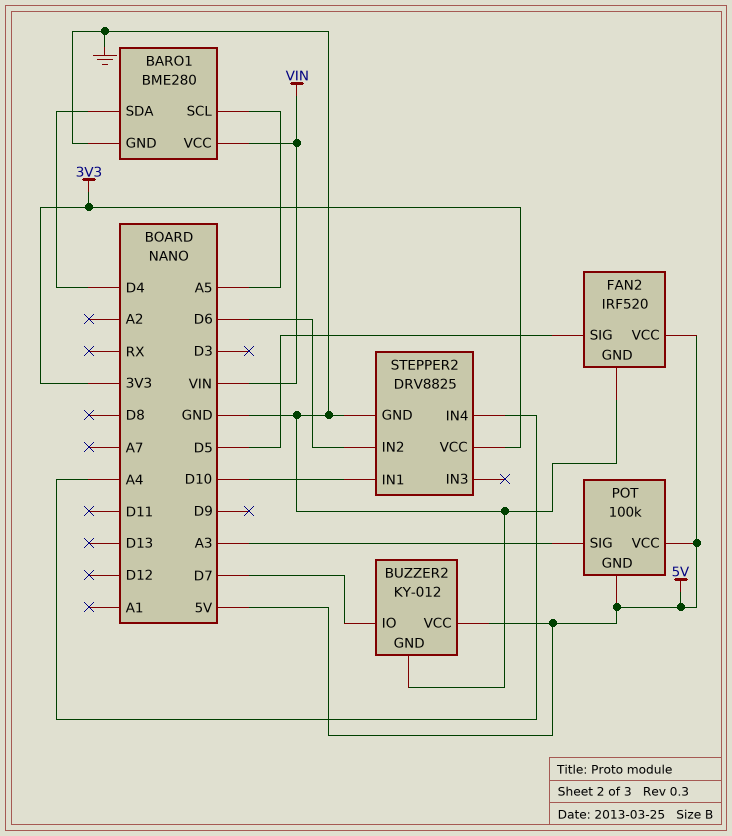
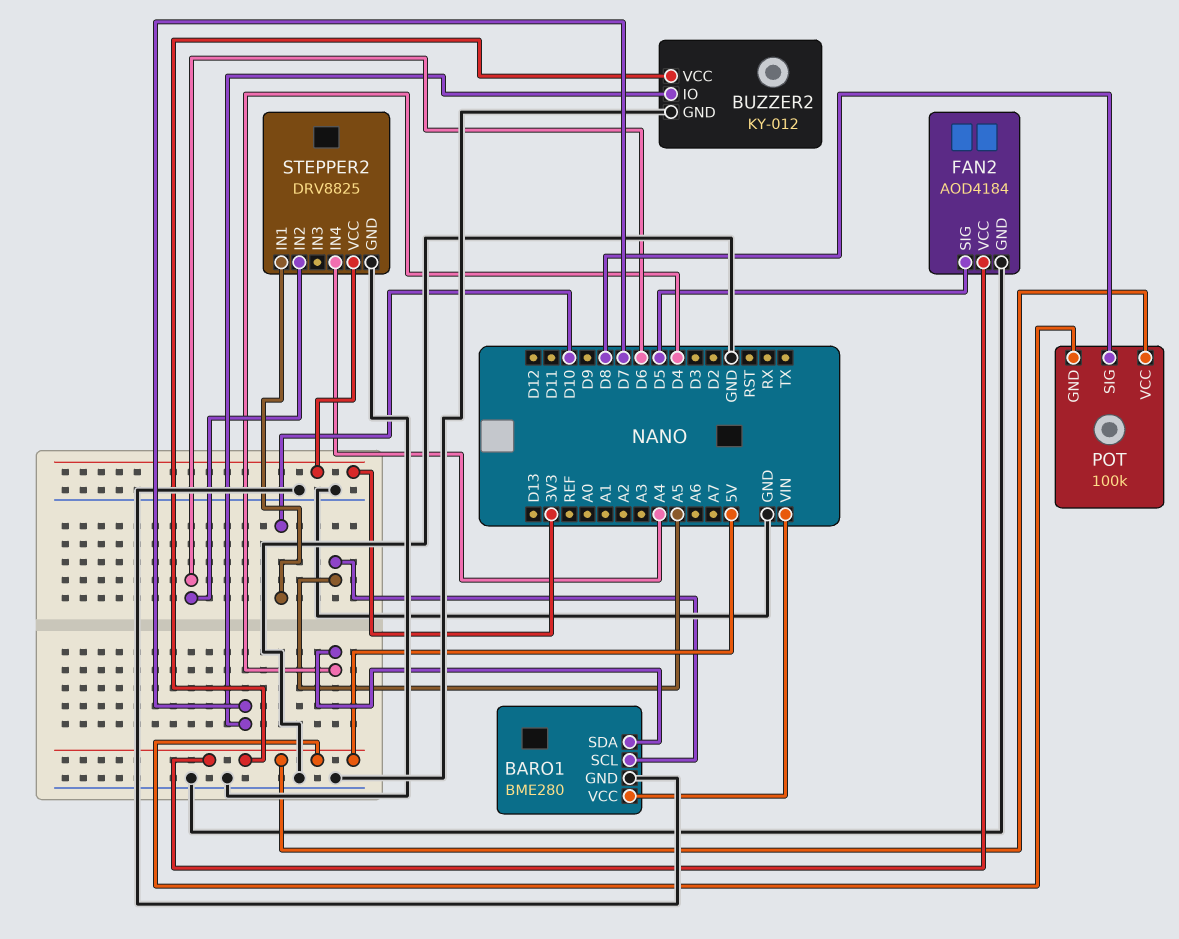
FAN2: IRF520 -> AOD4184
POT pin SIG: A3 -> D8

